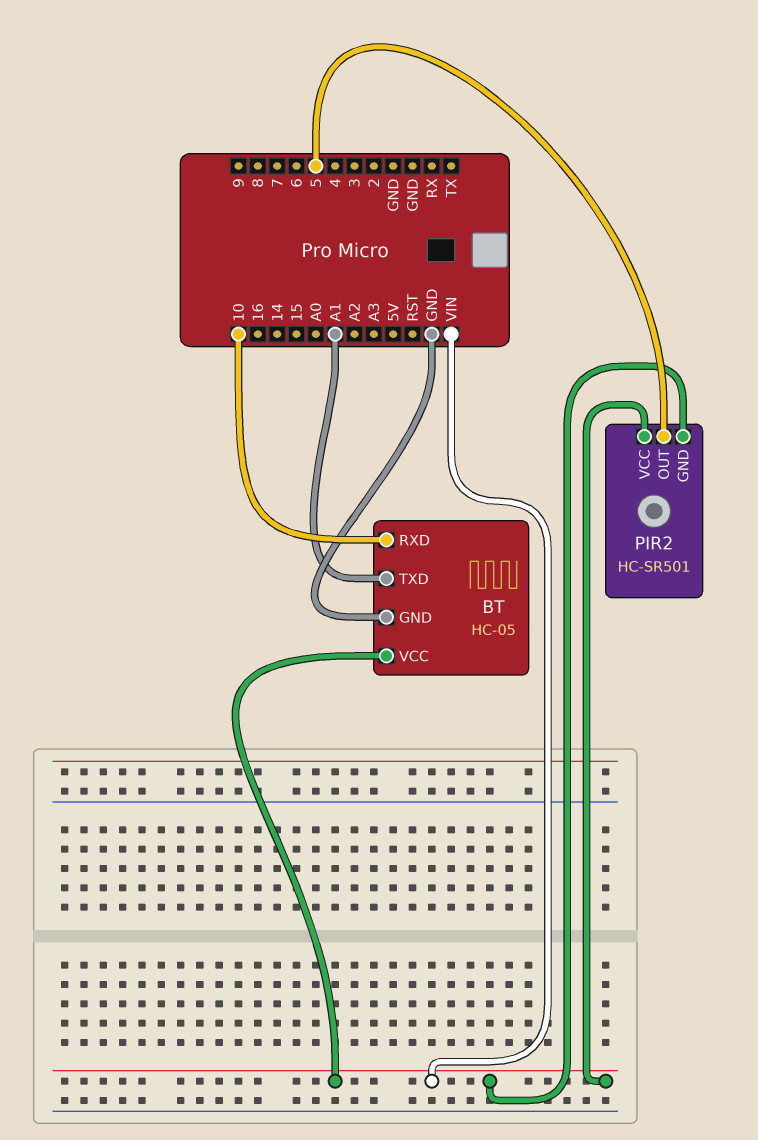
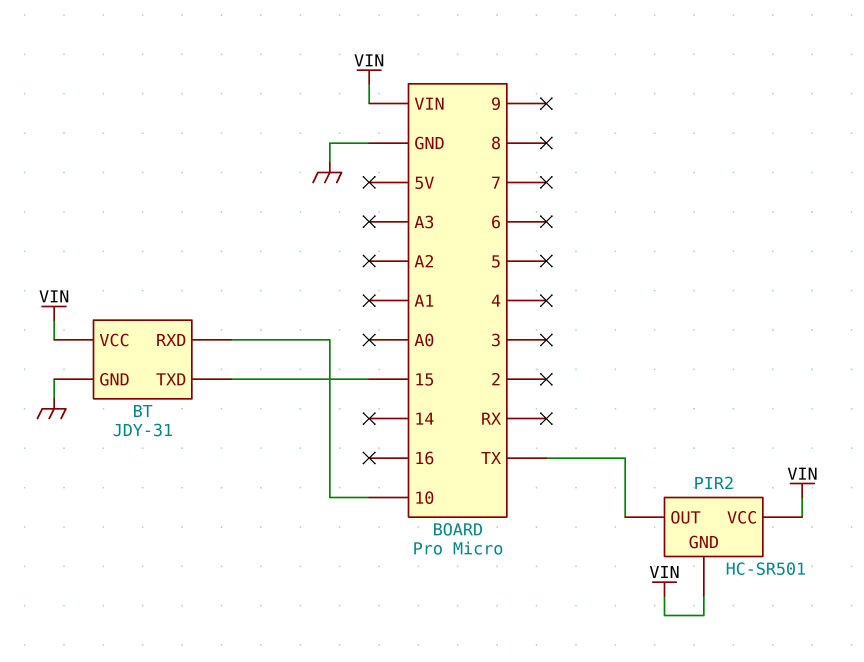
BT: HC-05 -> JDY-31
BT pin TXD: A1 -> 15
PIR2 pin OUT: 5 -> TX

